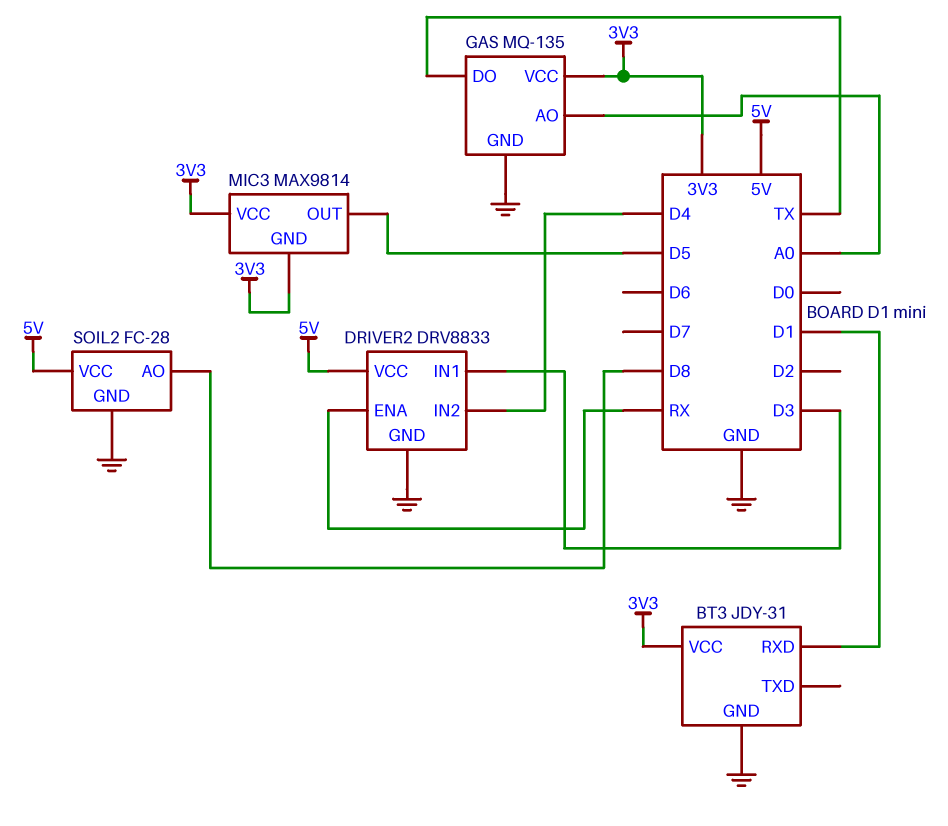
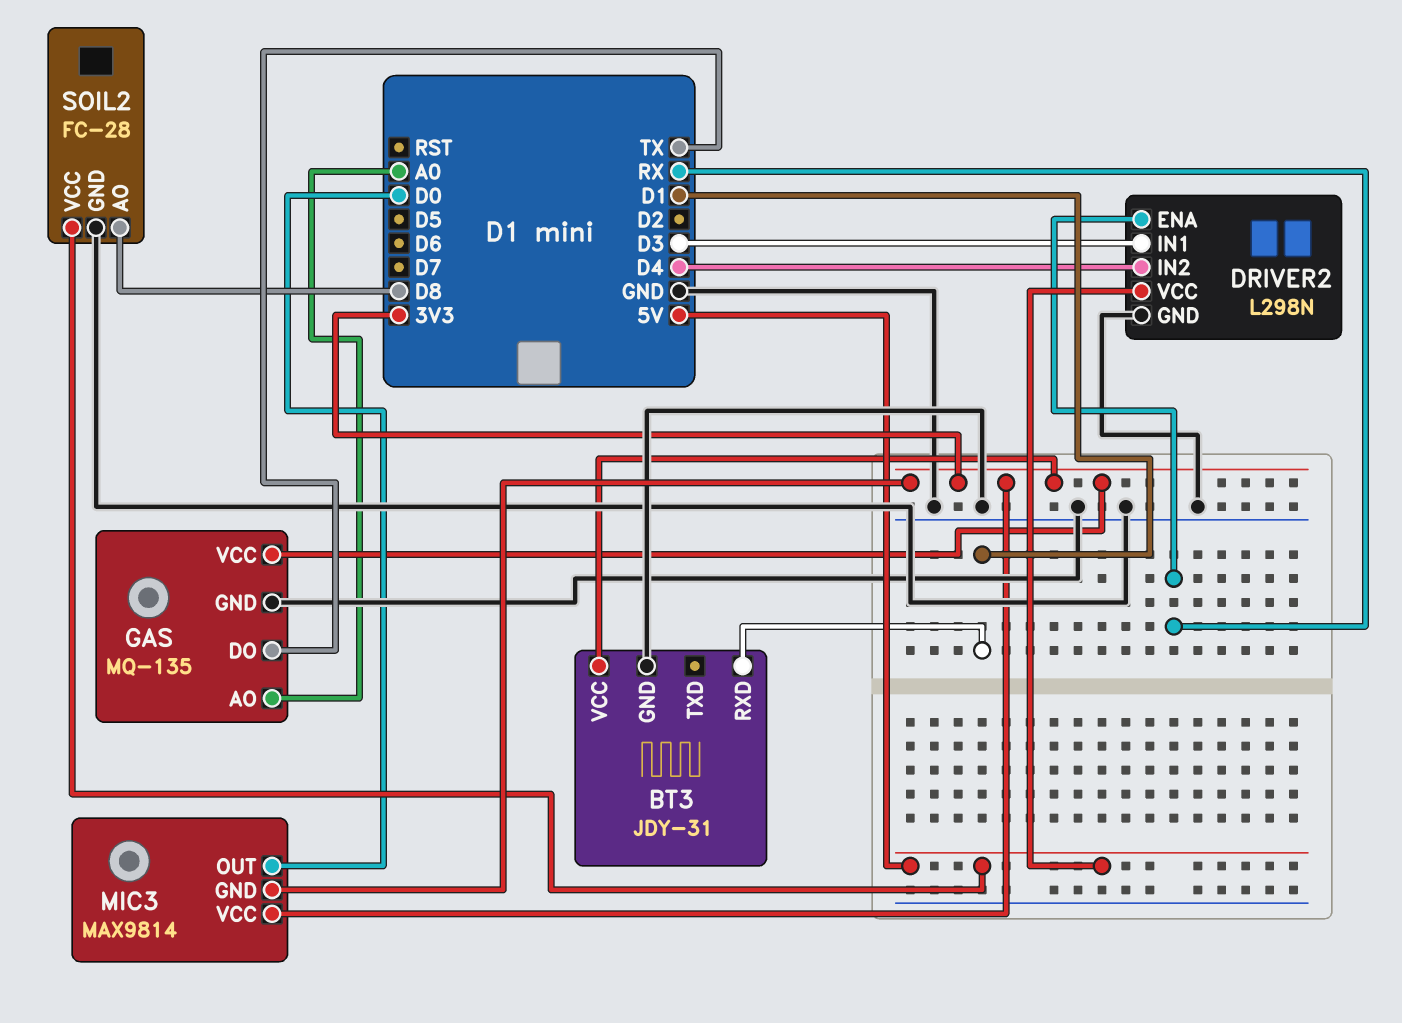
DRIVER2: DRV8833 -> L298N
MIC3 pin OUT: D5 -> D0

